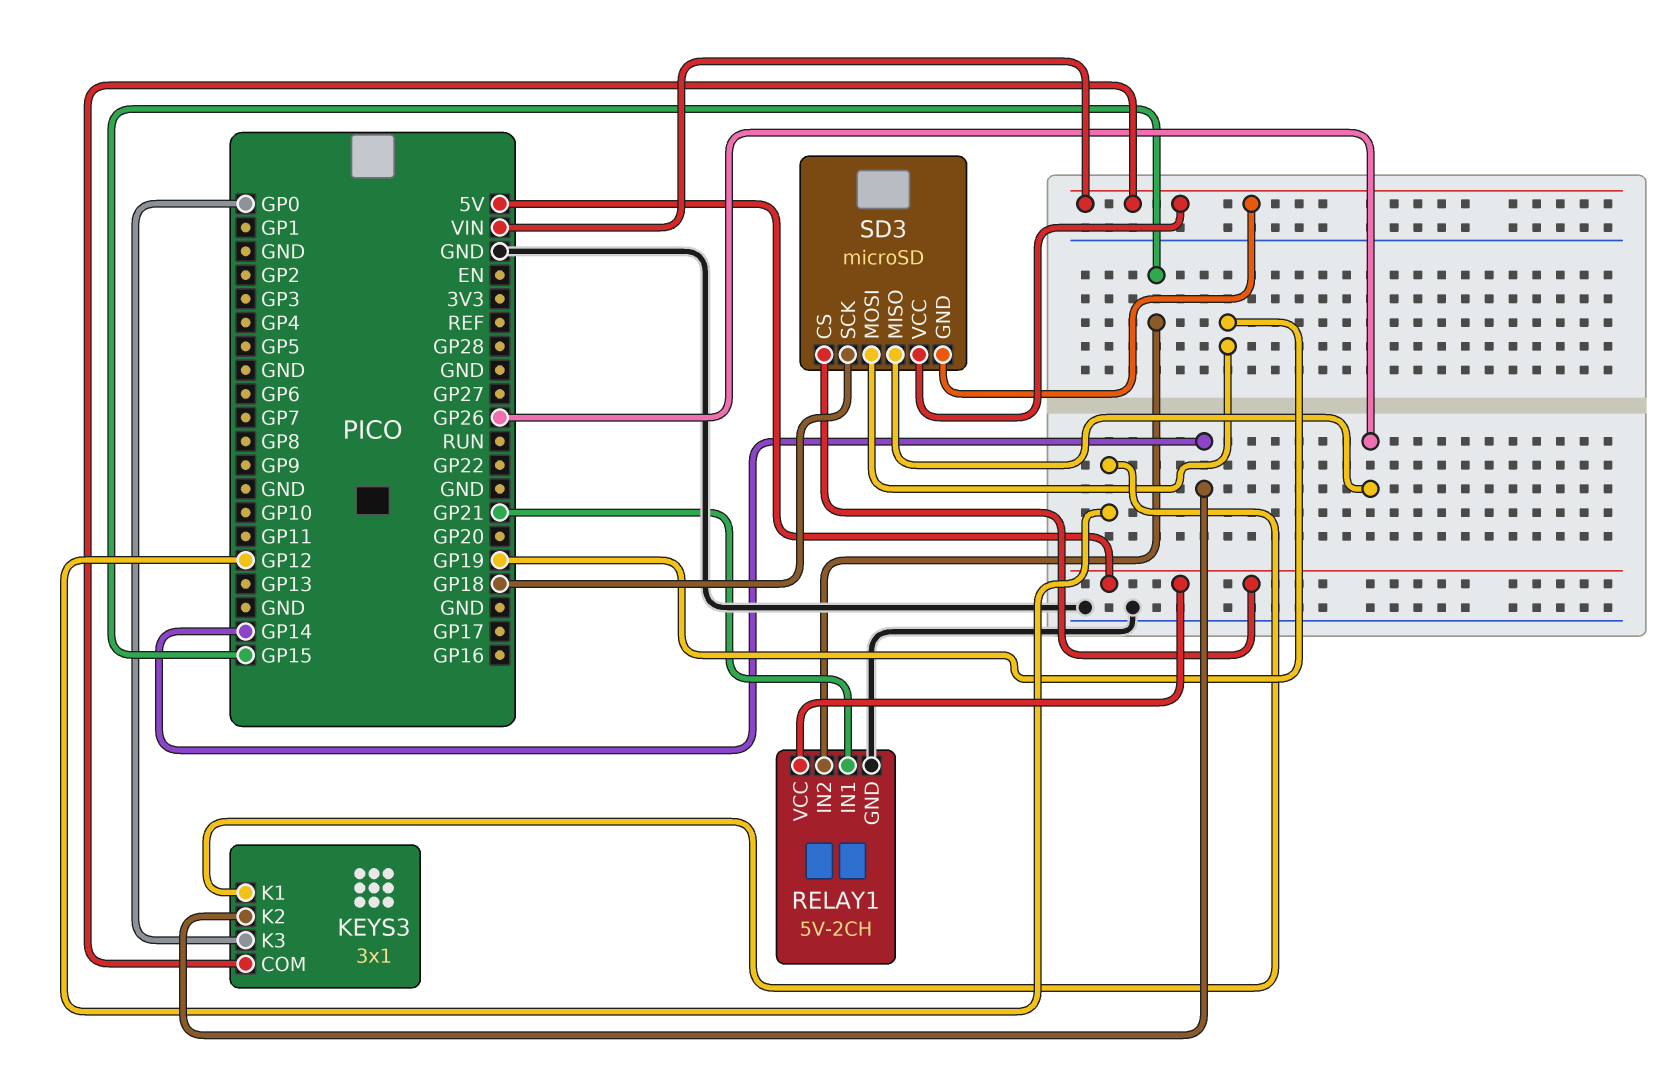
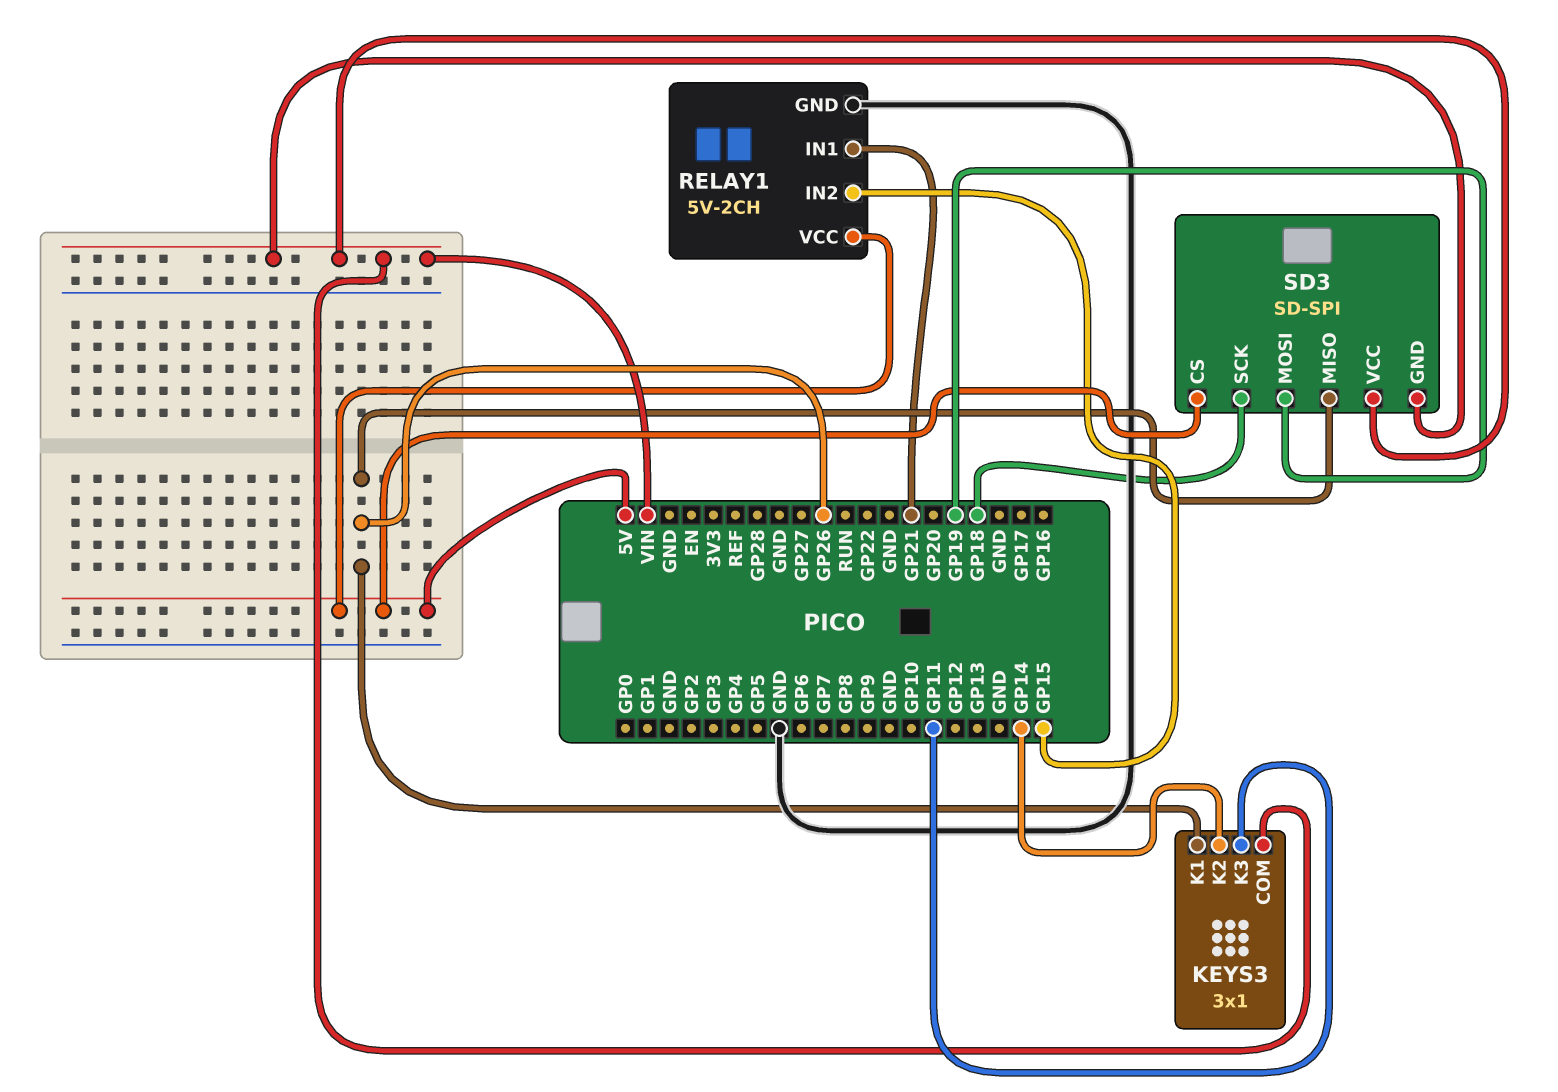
KEYS3 pin K1: GP12 -> GP26
KEYS3 pin K3: GP0 -> GP11
SD3: microSD -> SD-SPI

